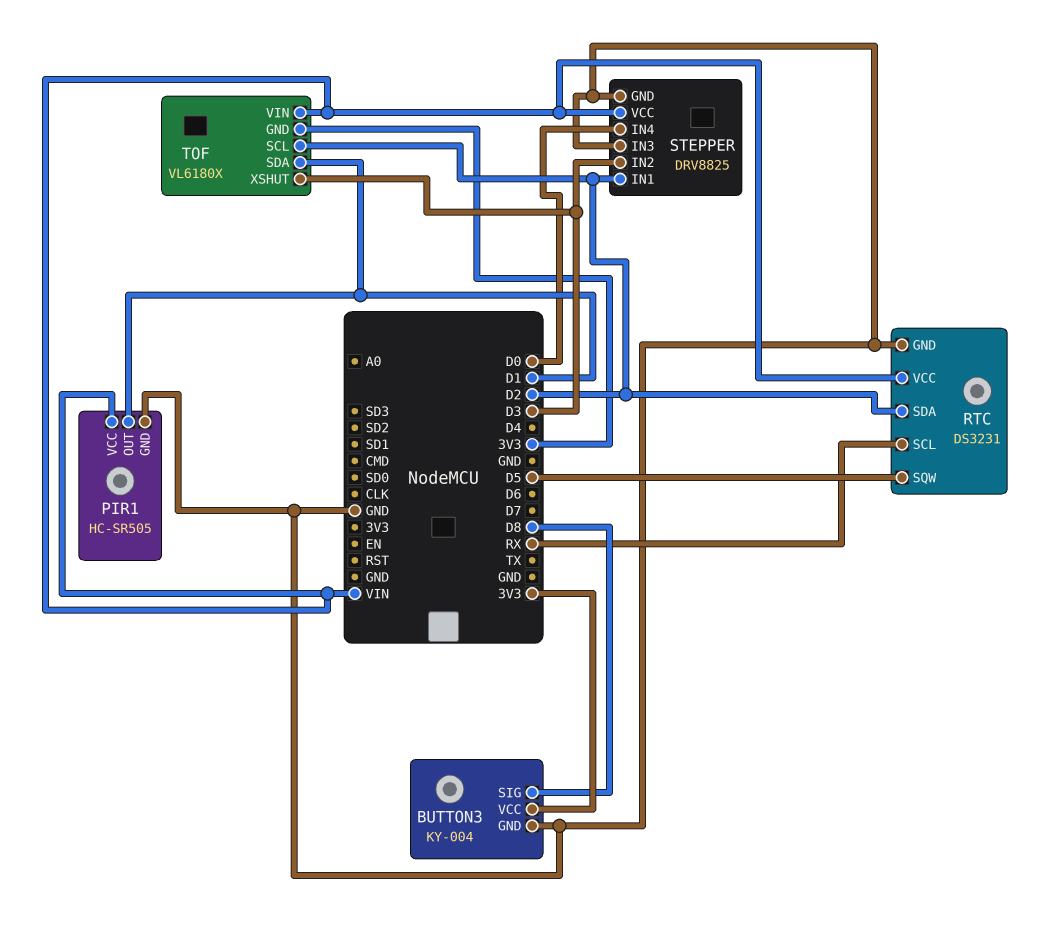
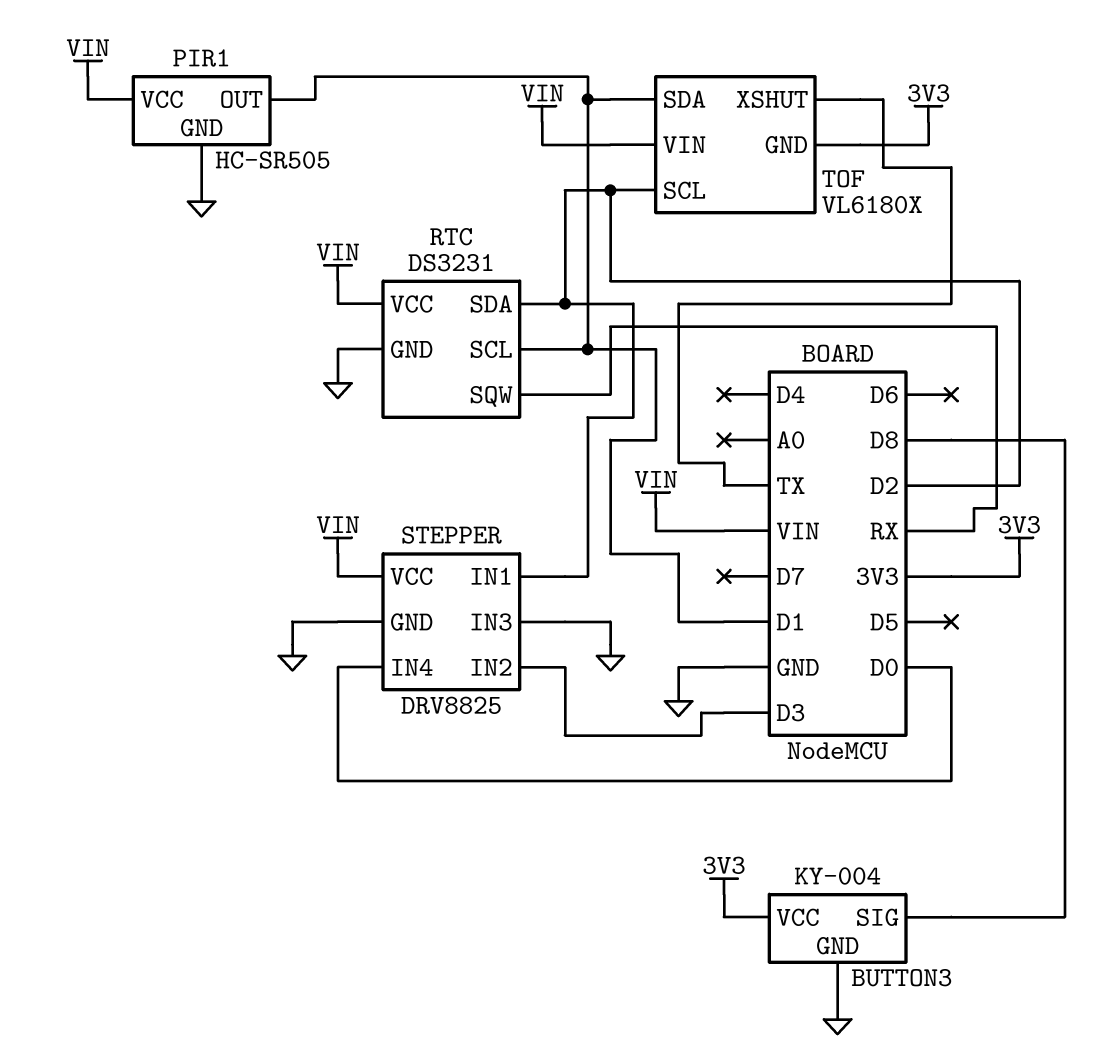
RTC pin SCL: RX -> D1
RTC pin SQW: D5 -> RX
TOF pin XSHUT: D3 -> TX

